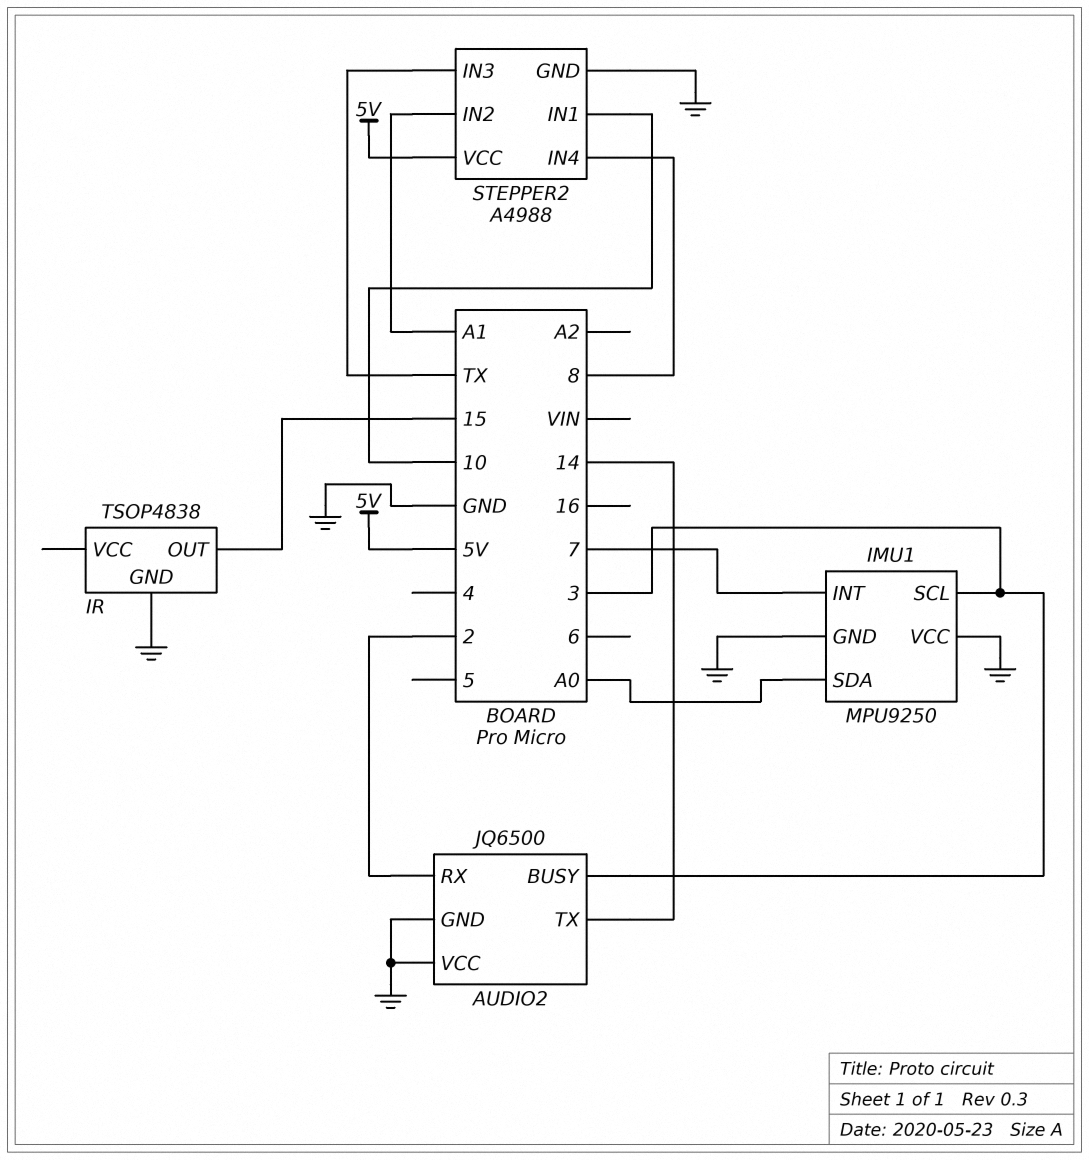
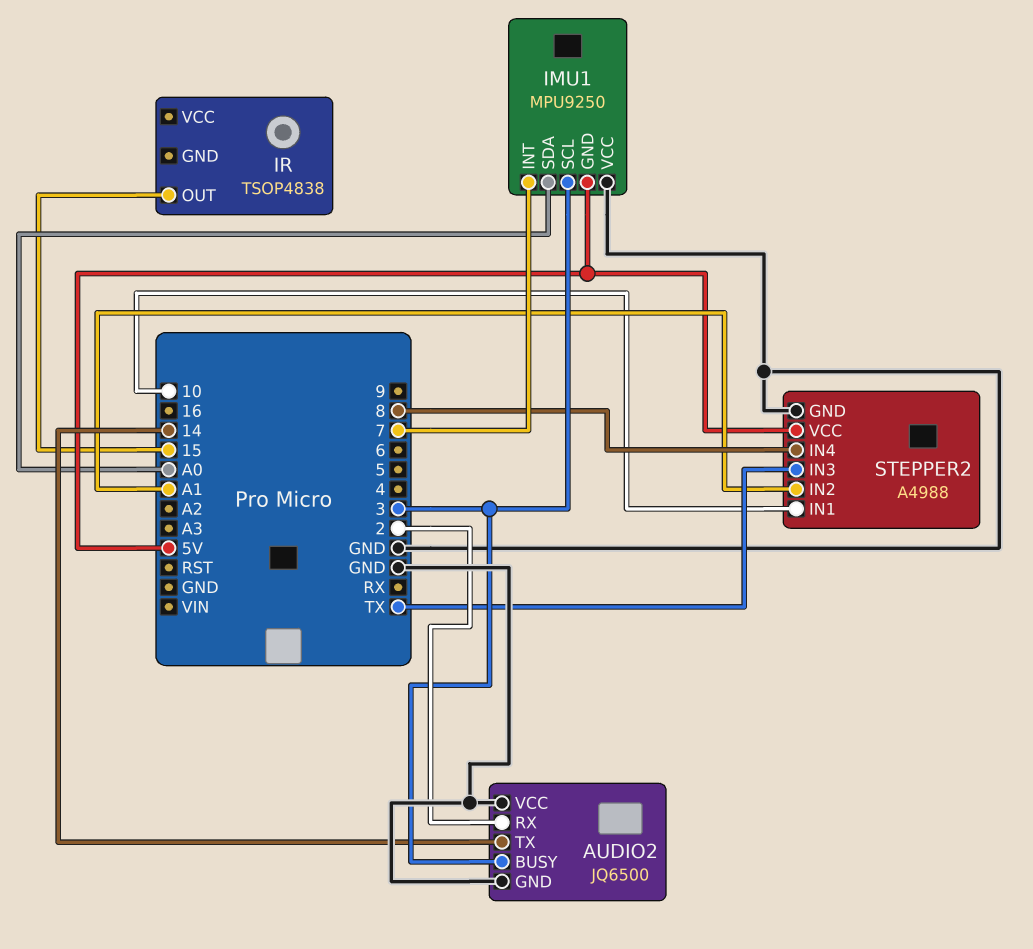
IMU1 pin GND: GND -> 5V
IR pin GND: GND -> none

